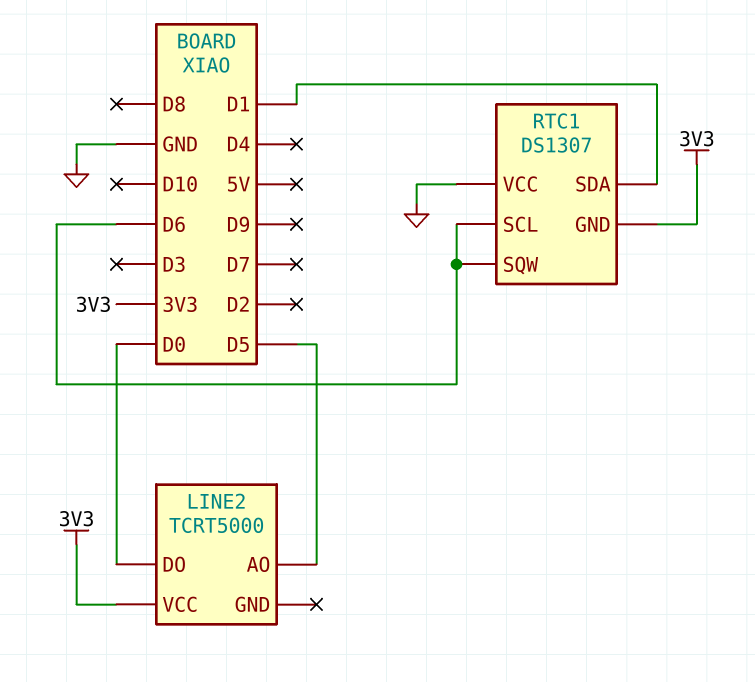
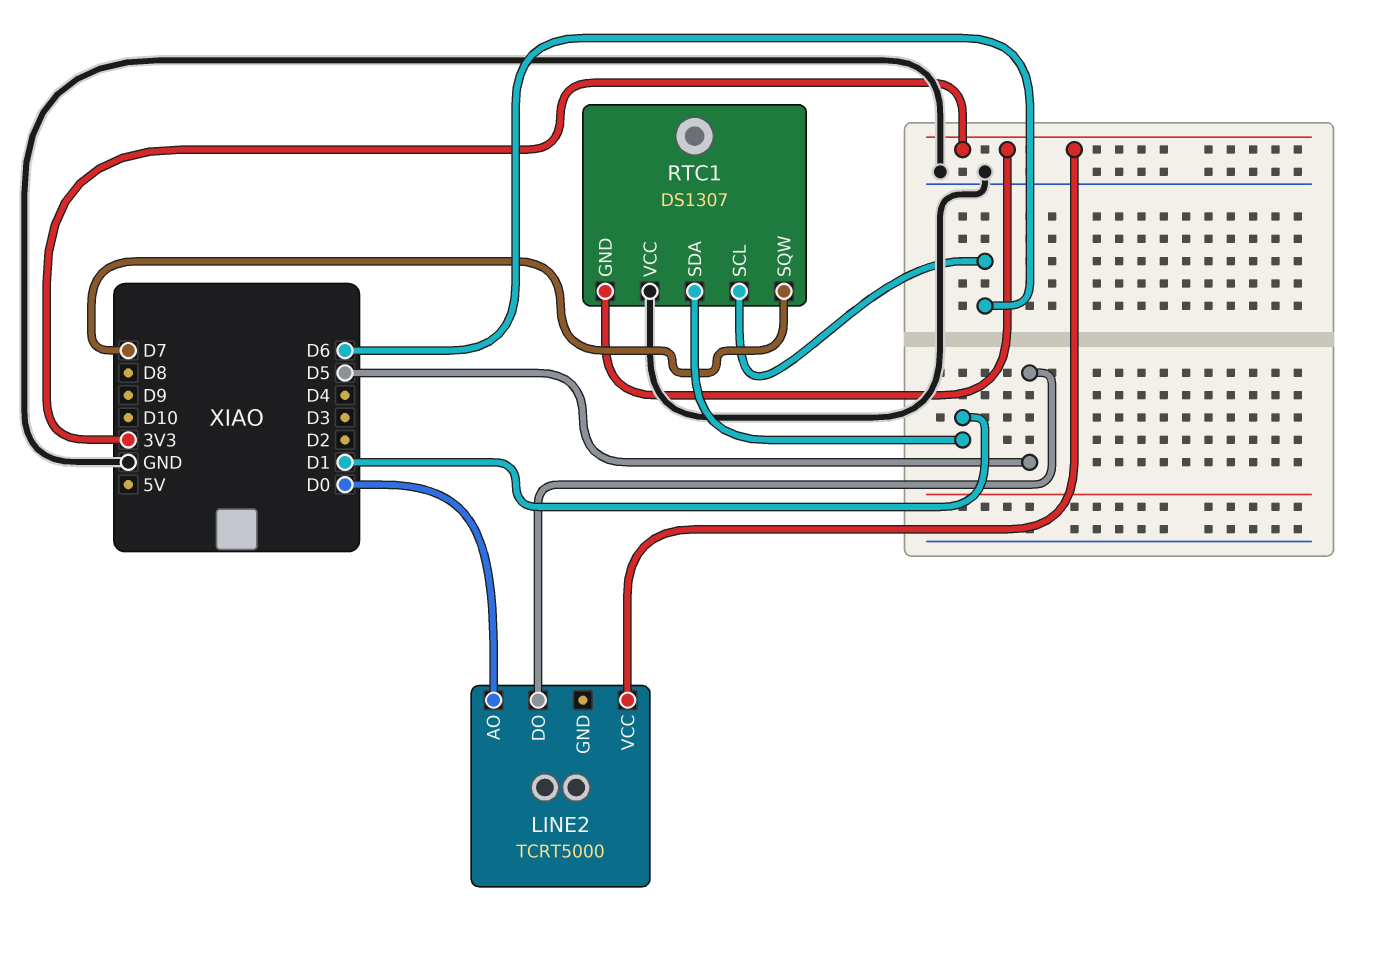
LINE2 pin AO: D5 -> D0
LINE2 pin DO: D0 -> D5
RTC1 pin SQW: D6 -> D7

